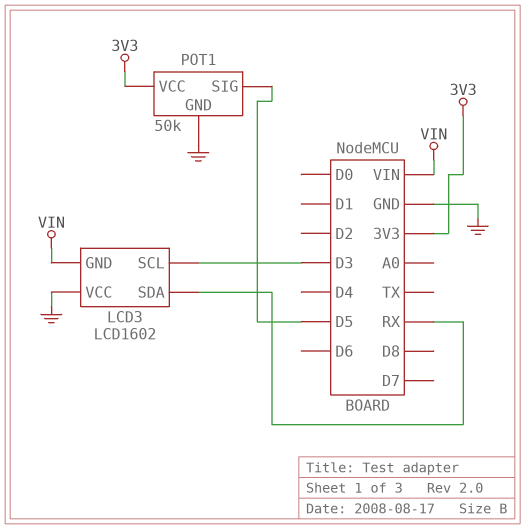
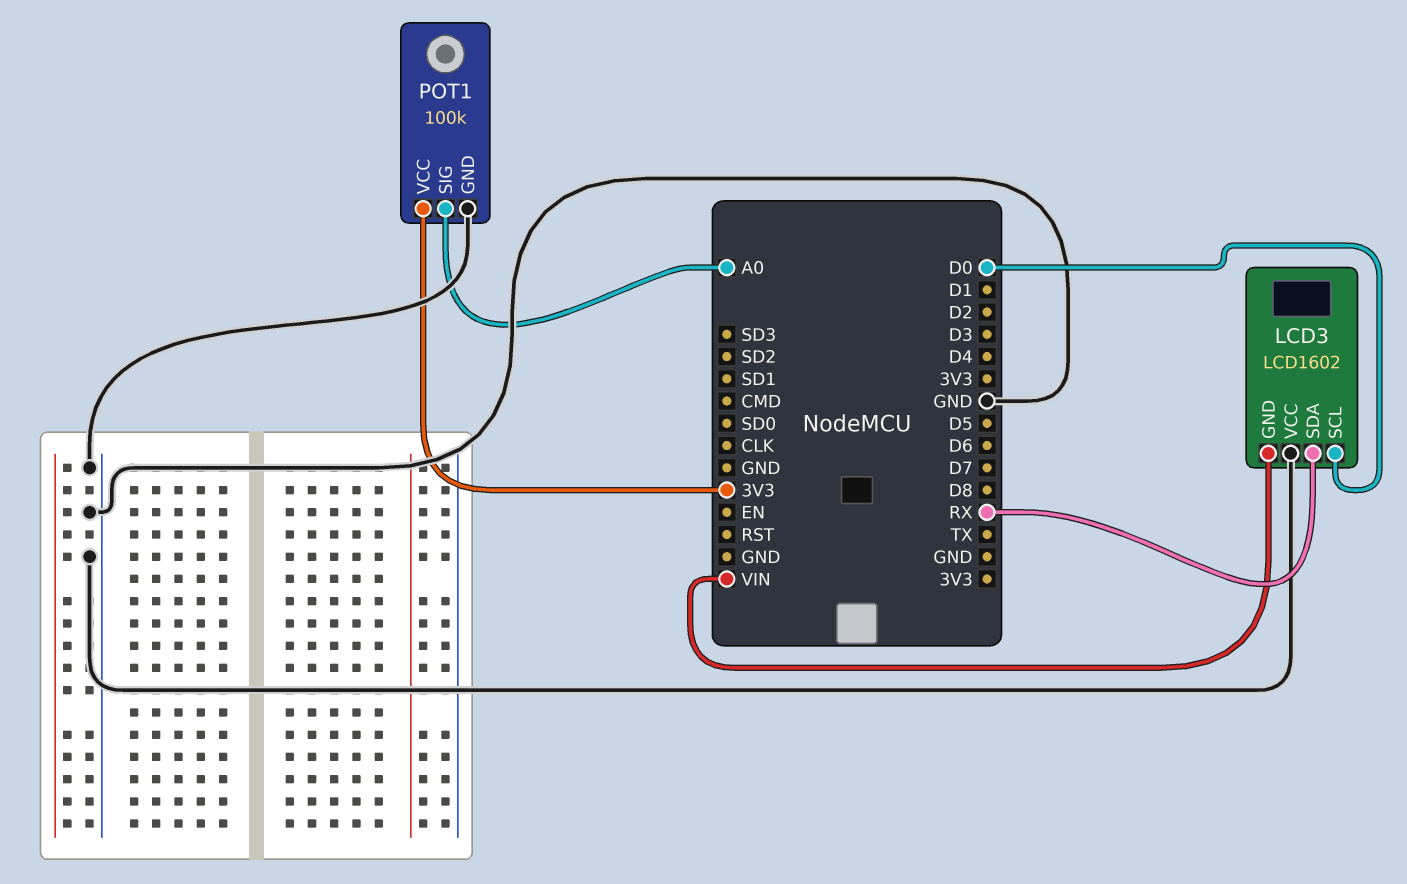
LCD3 pin SCL: D3 -> D0
POT1: 50k -> 100k
POT1 pin SIG: D5 -> A0

